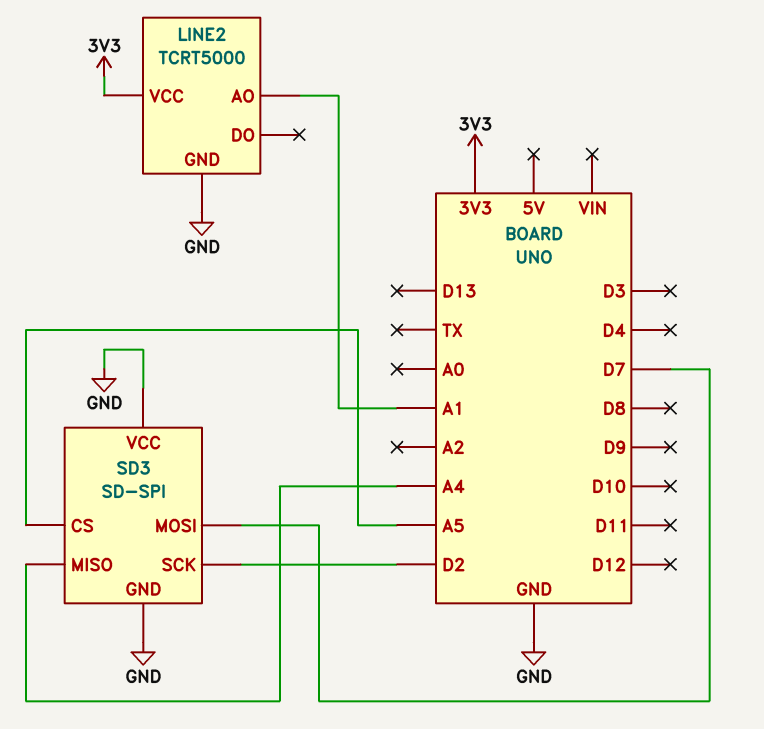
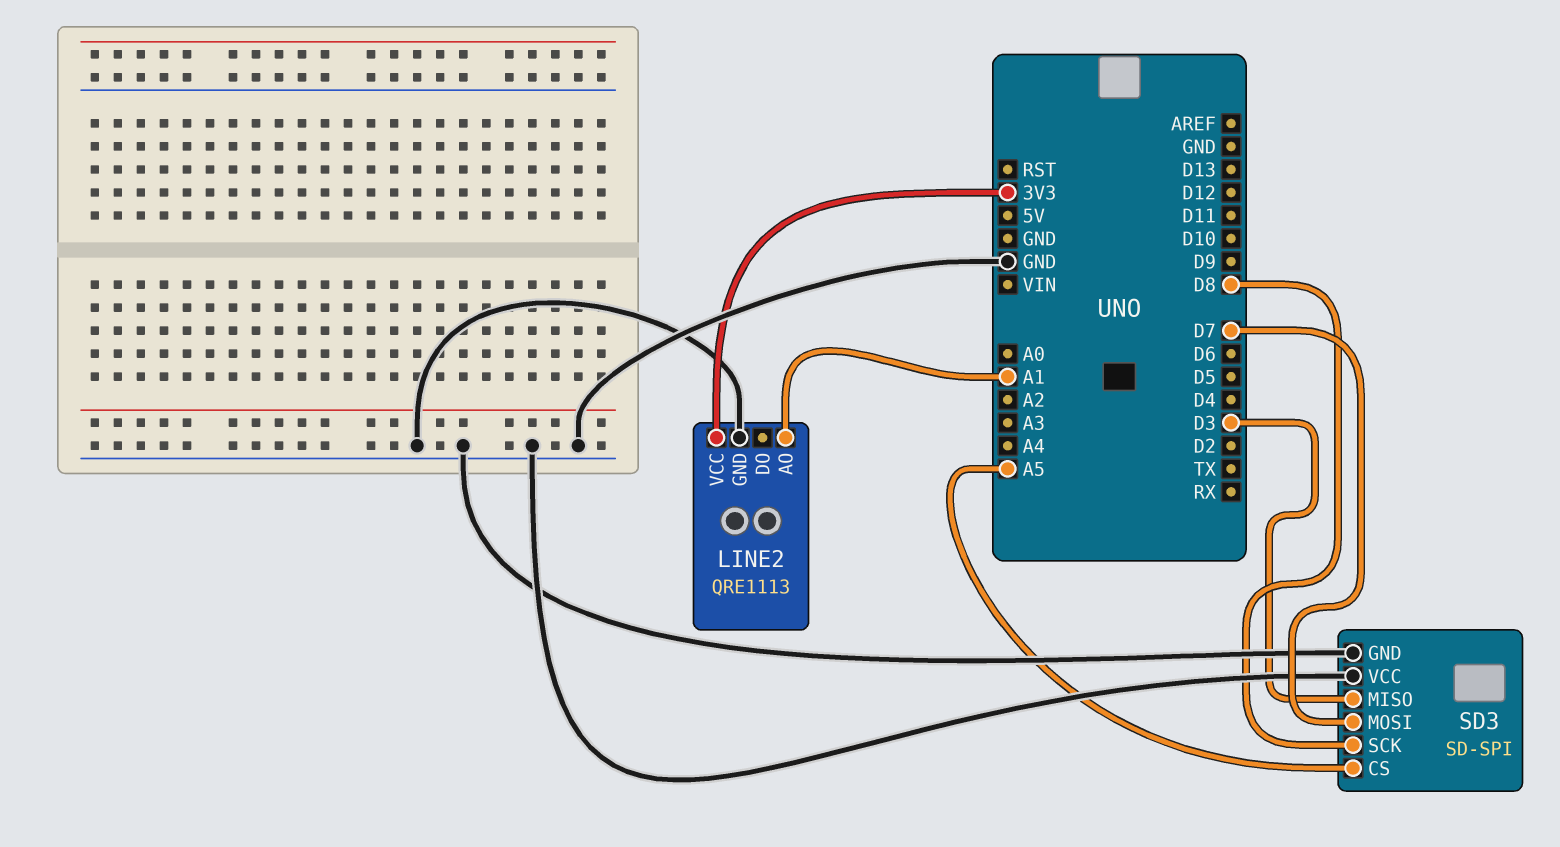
LINE2: TCRT5000 -> QRE1113
SD3 pin MISO: A4 -> D3
SD3 pin SCK: D2 -> D8

